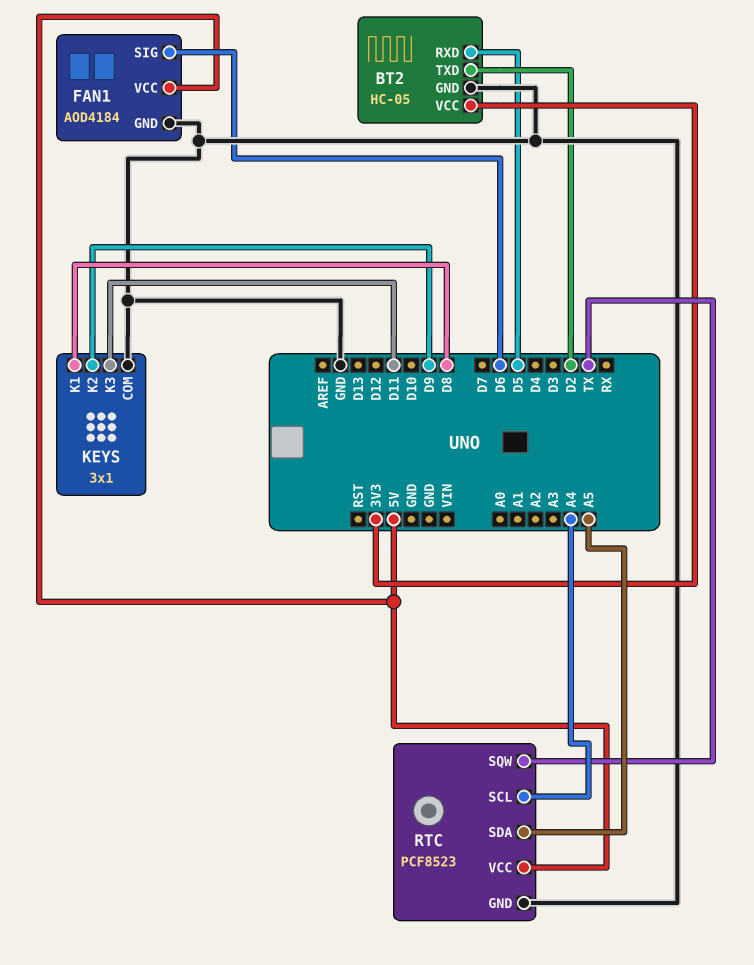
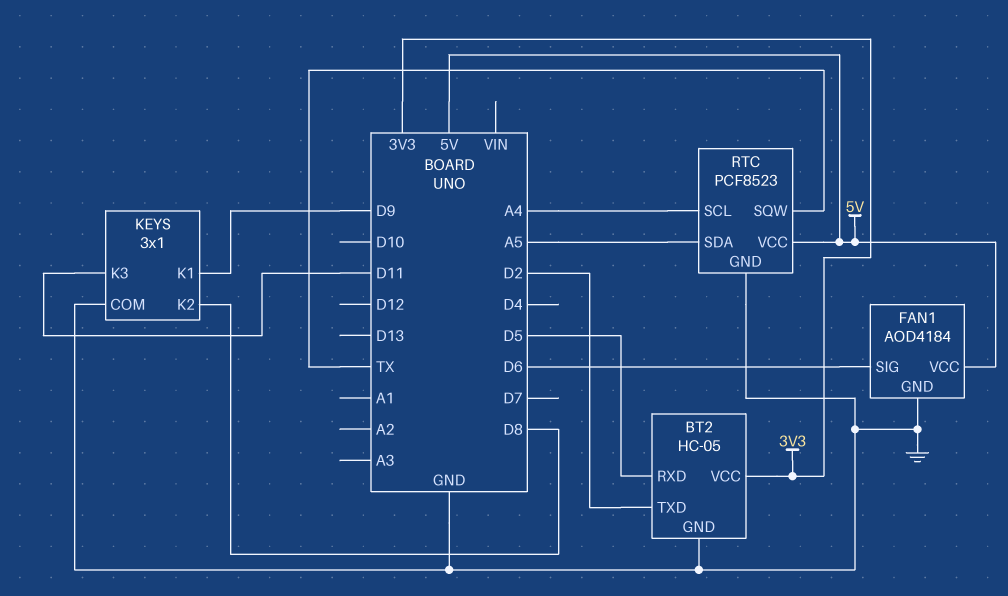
KEYS pin K1: D8 -> D9
KEYS pin K2: D9 -> D8

